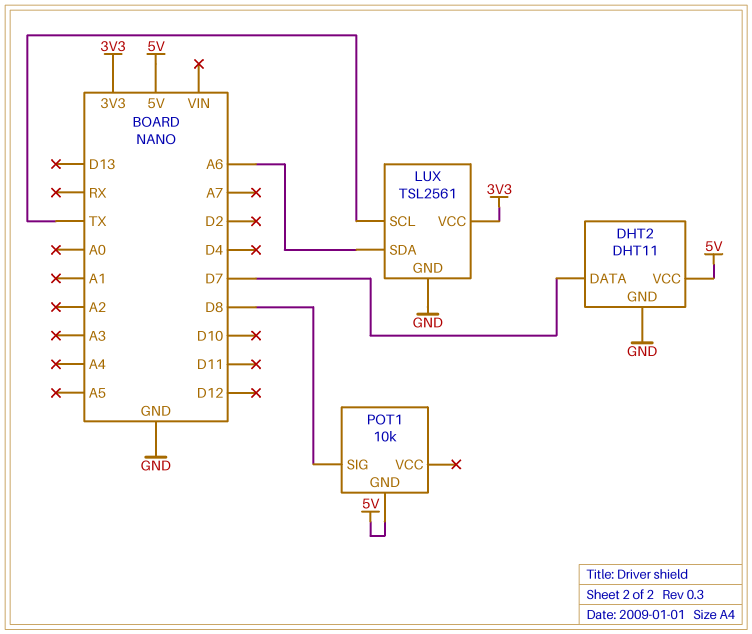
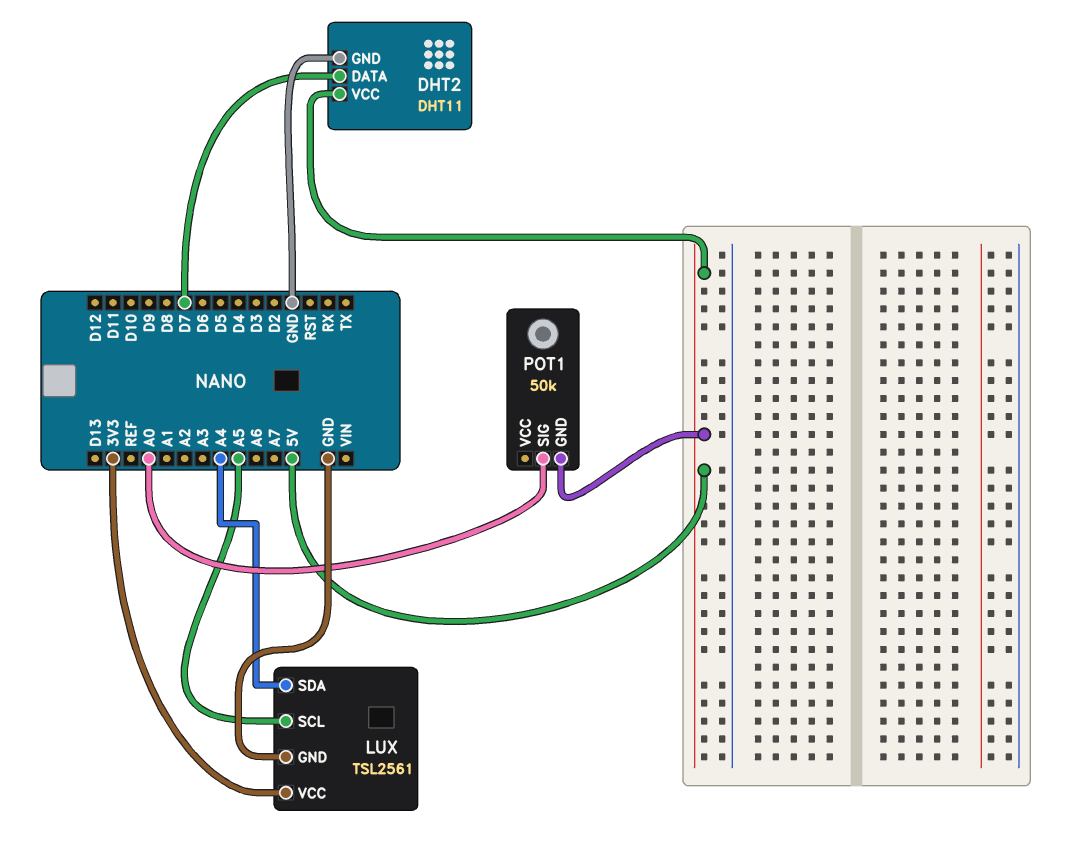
LUX pin SCL: TX -> A5
LUX pin SDA: A6 -> A4
POT1: 10k -> 50k
POT1 pin SIG: D8 -> A0

